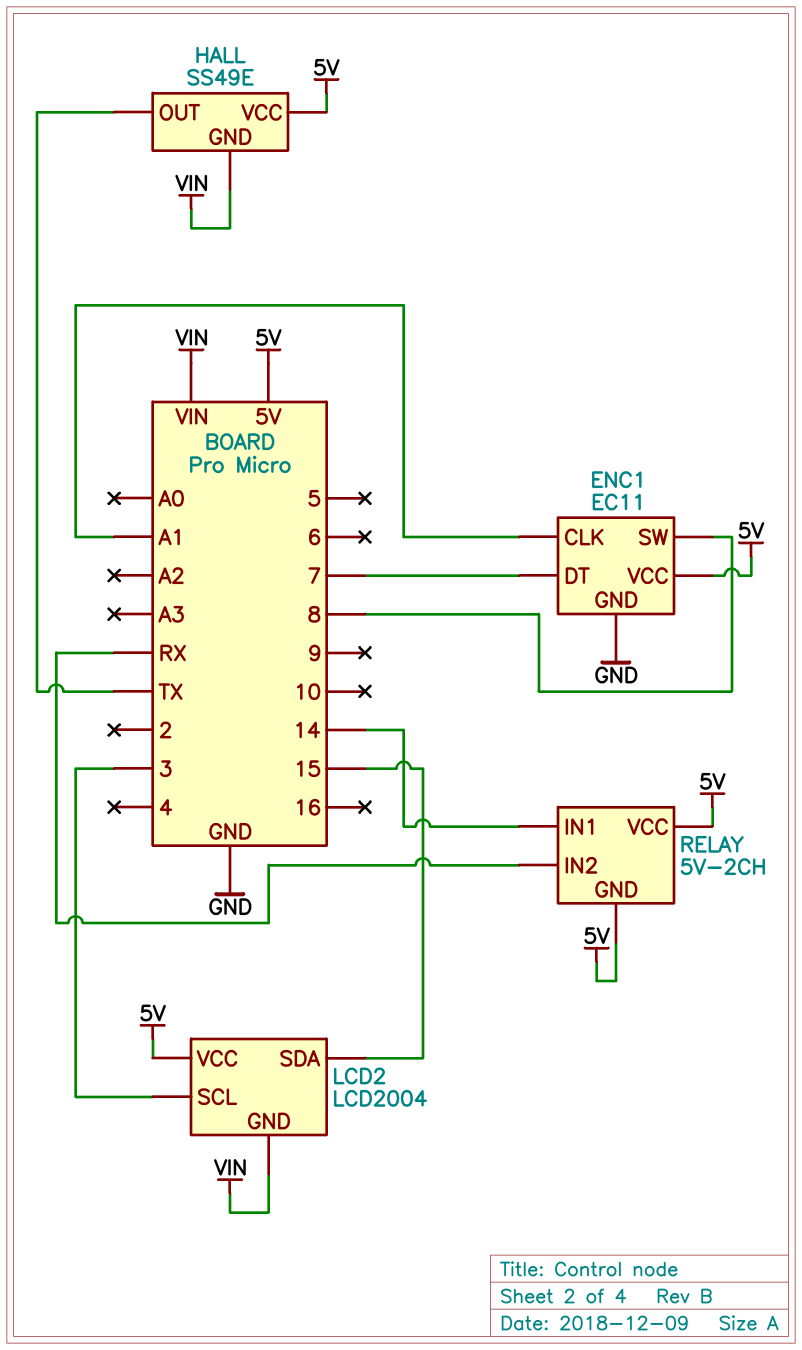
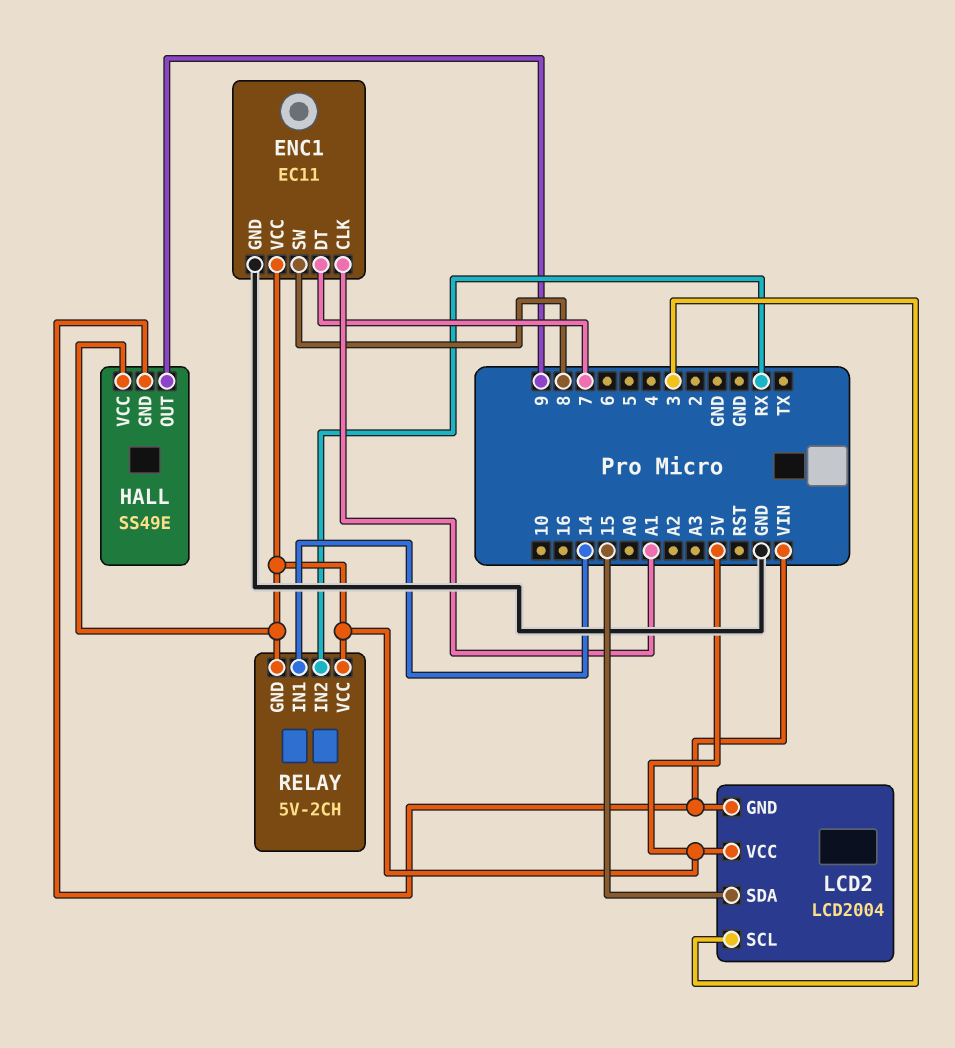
HALL pin OUT: TX -> 9

